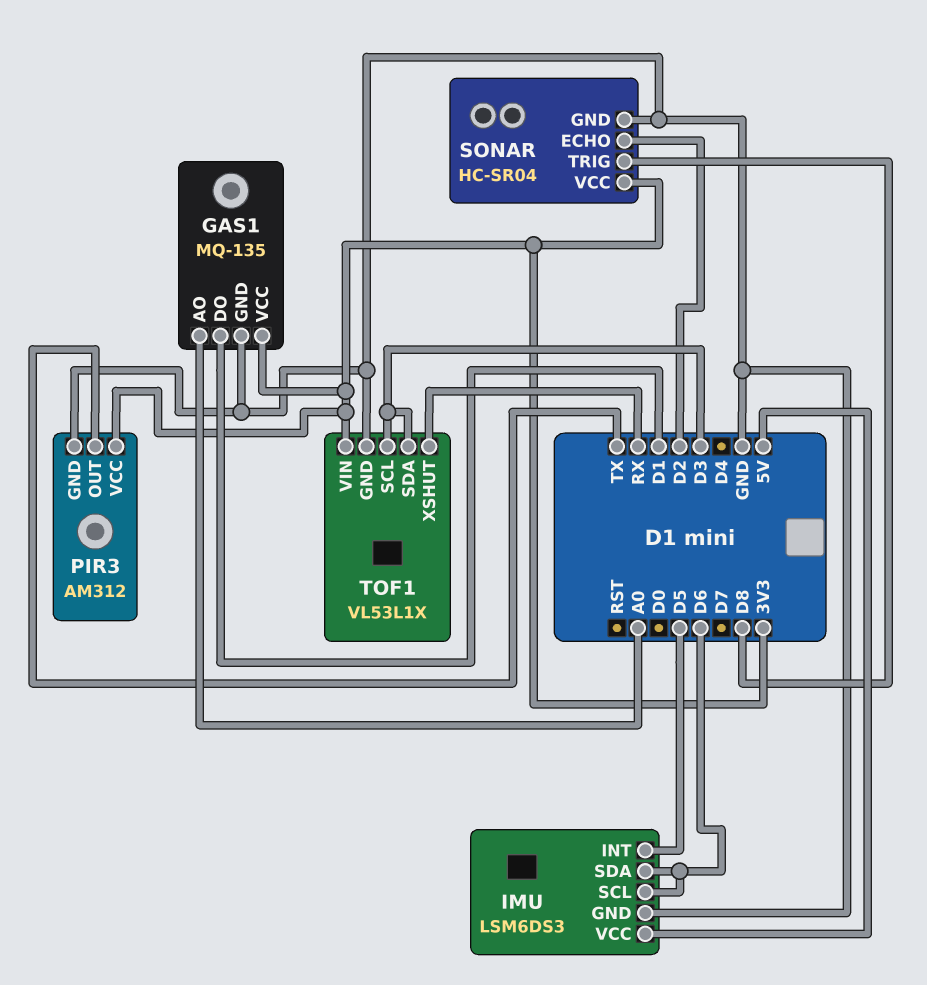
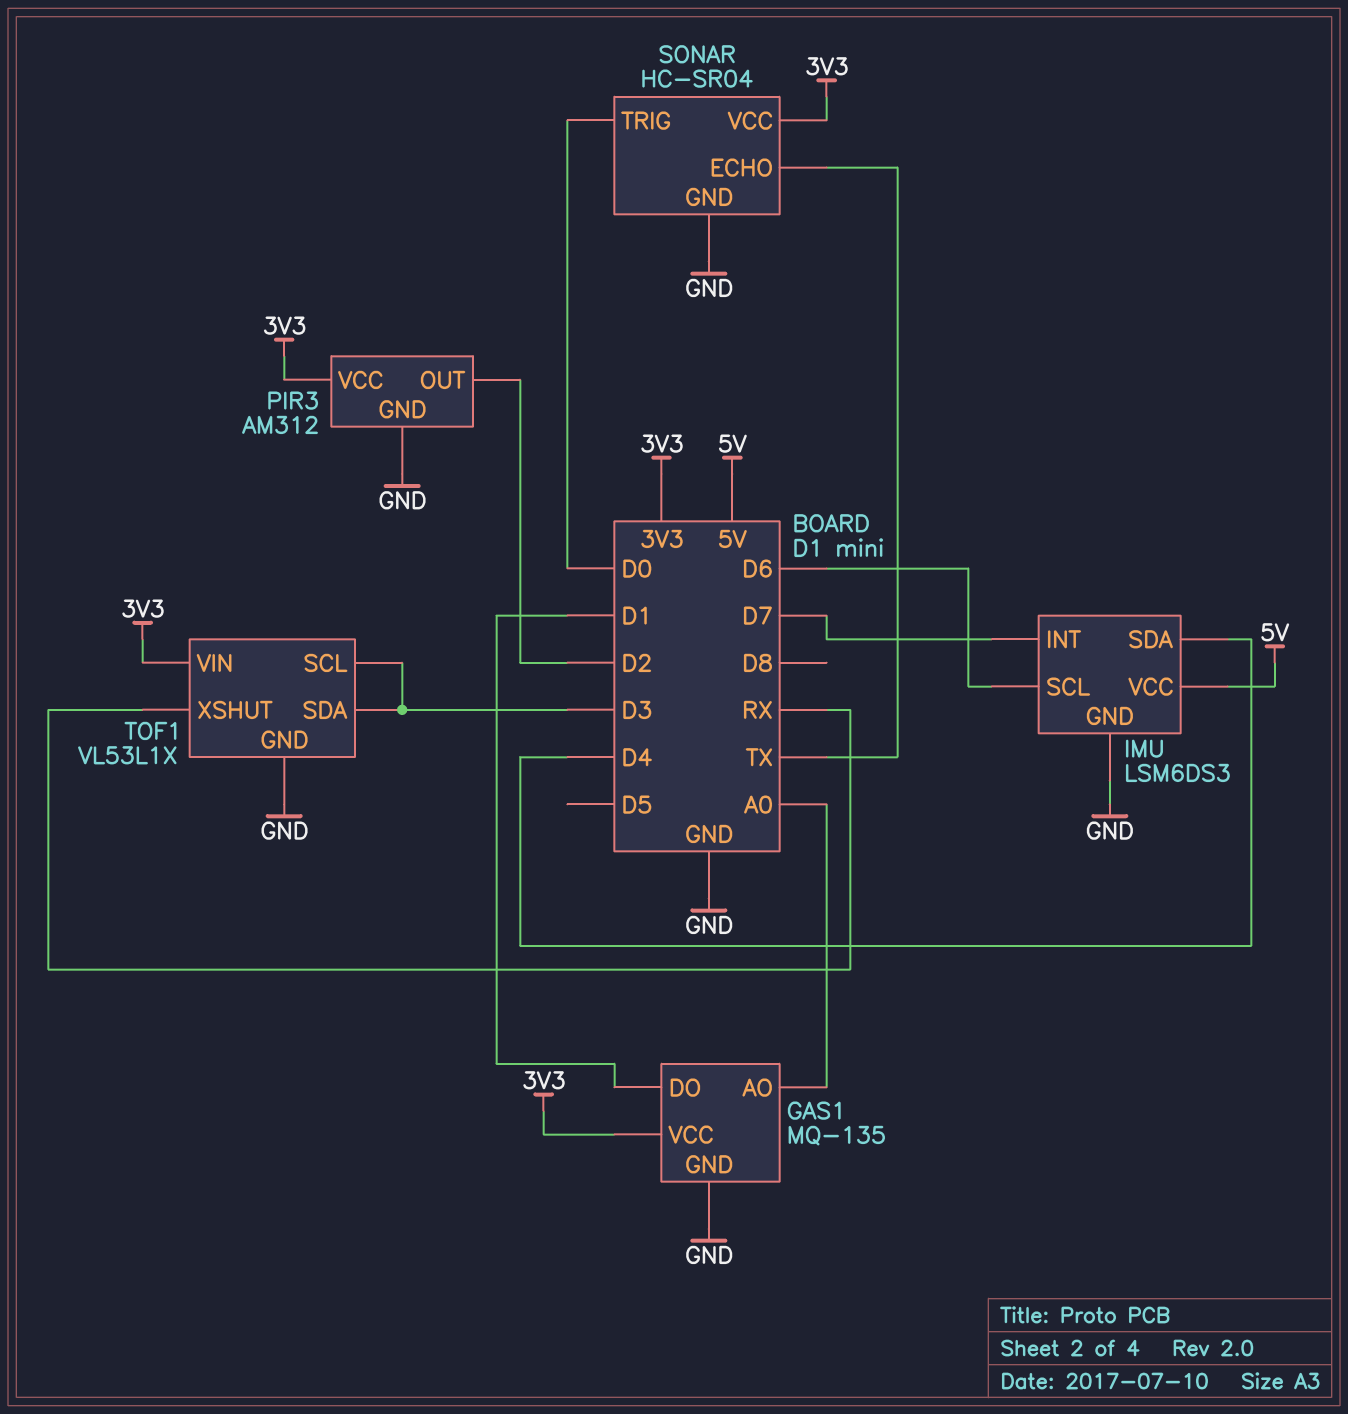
IMU pin INT: D5 -> D7
IMU pin SDA: D6 -> D4
PIR3 pin OUT: TX -> D2
SONAR pin ECHO: D2 -> TX
SONAR pin TRIG: D8 -> D0

